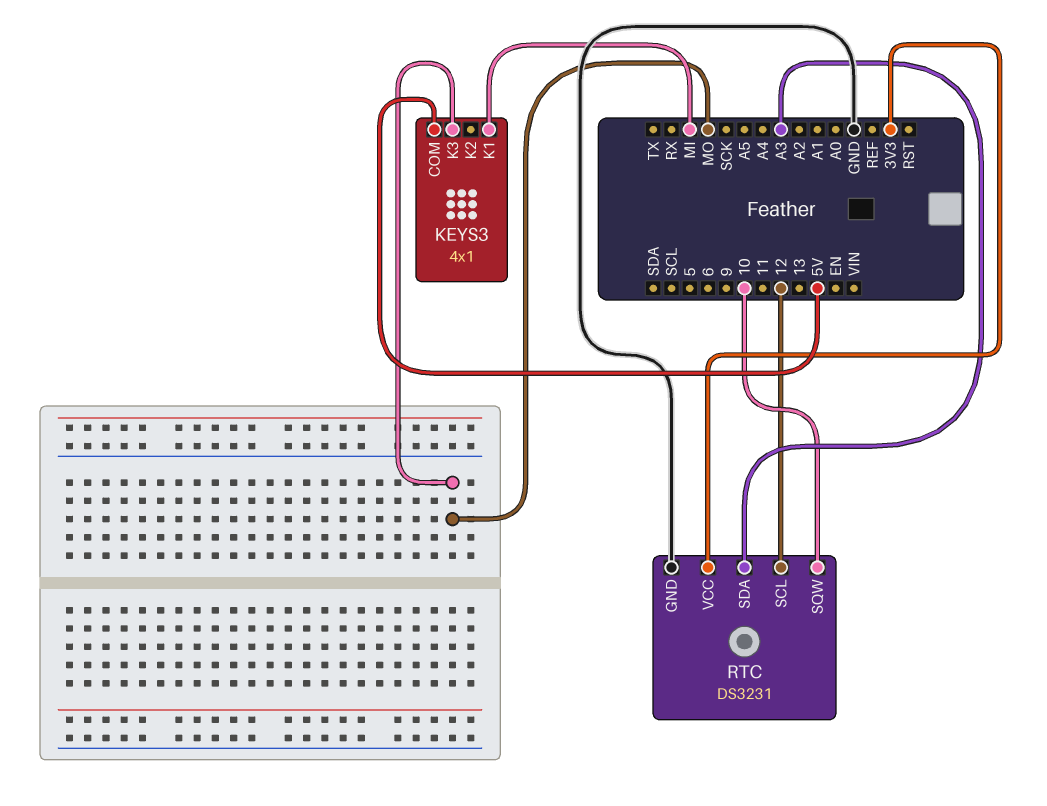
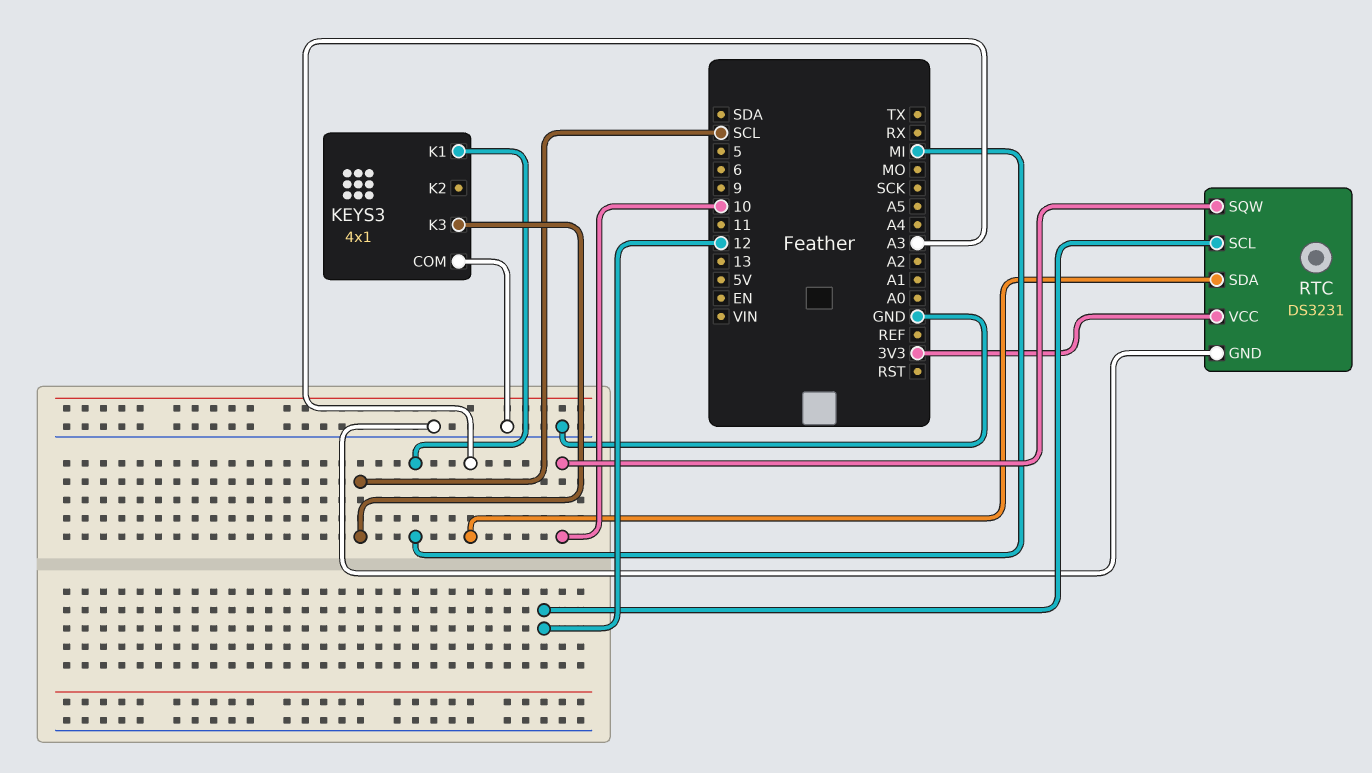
KEYS3 pin COM: 5V -> GND
KEYS3 pin K3: MO -> SCL

